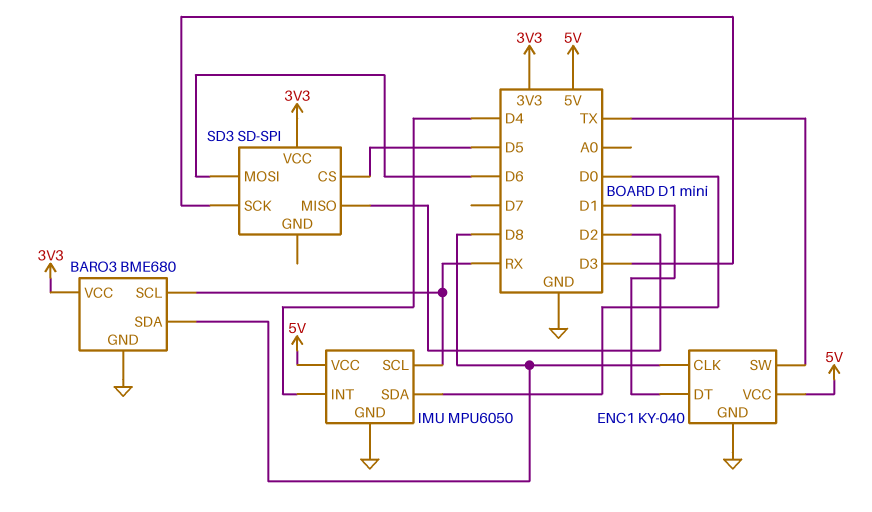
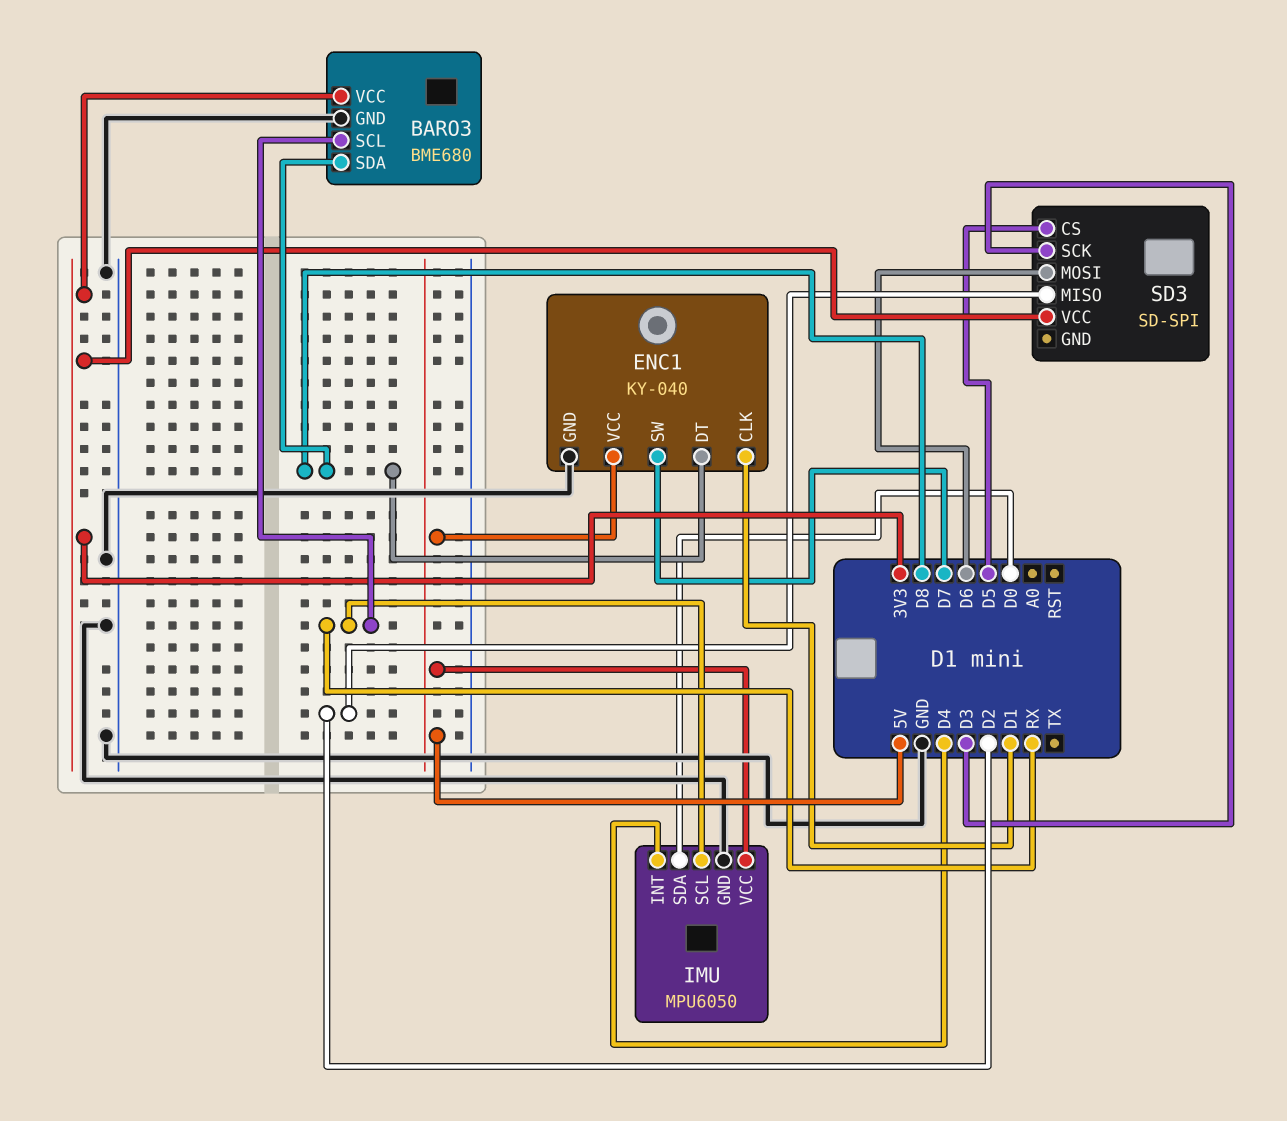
ENC1 pin CLK: D8 -> D1
ENC1 pin DT: D1 -> D8
ENC1 pin SW: TX -> D7

